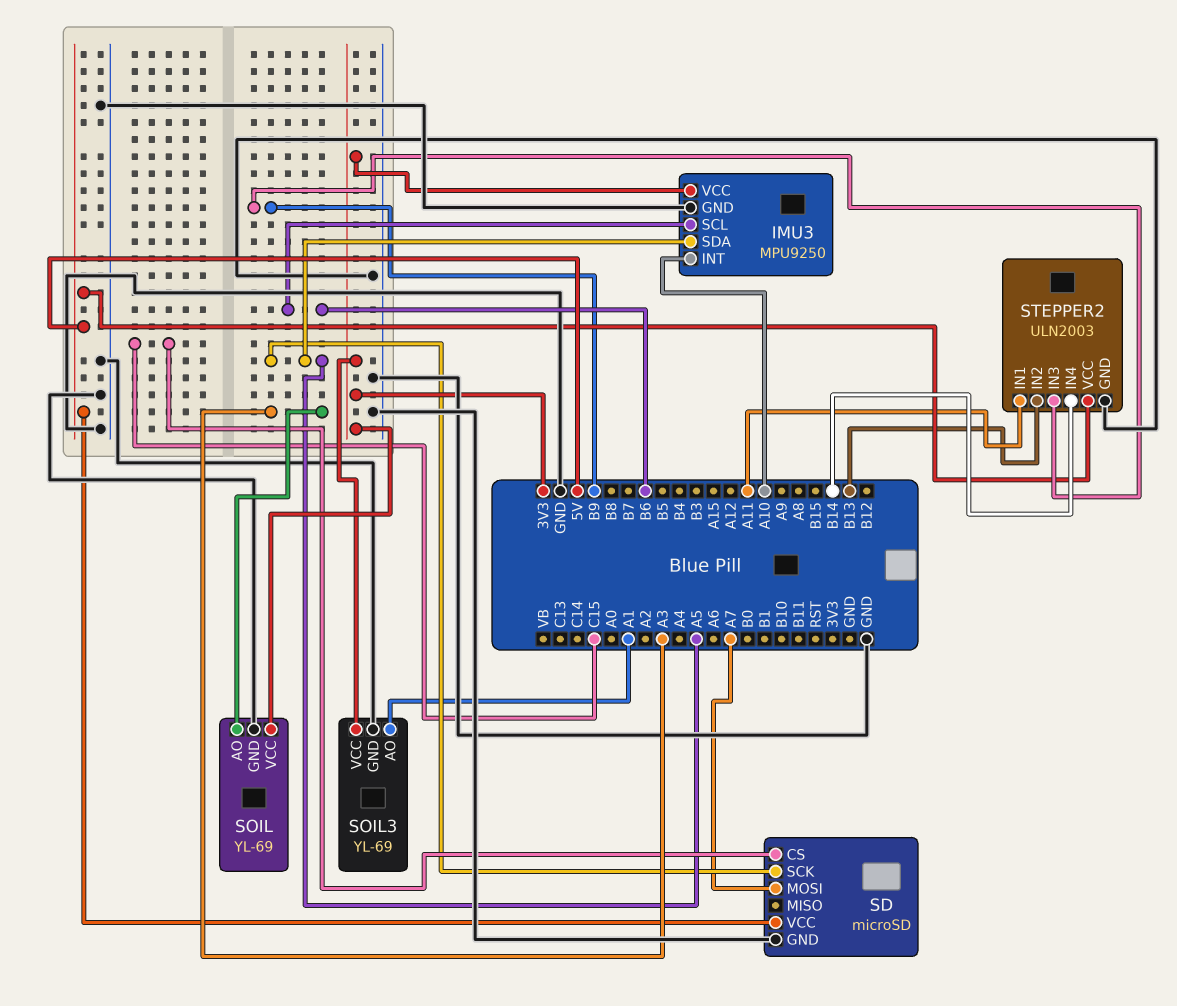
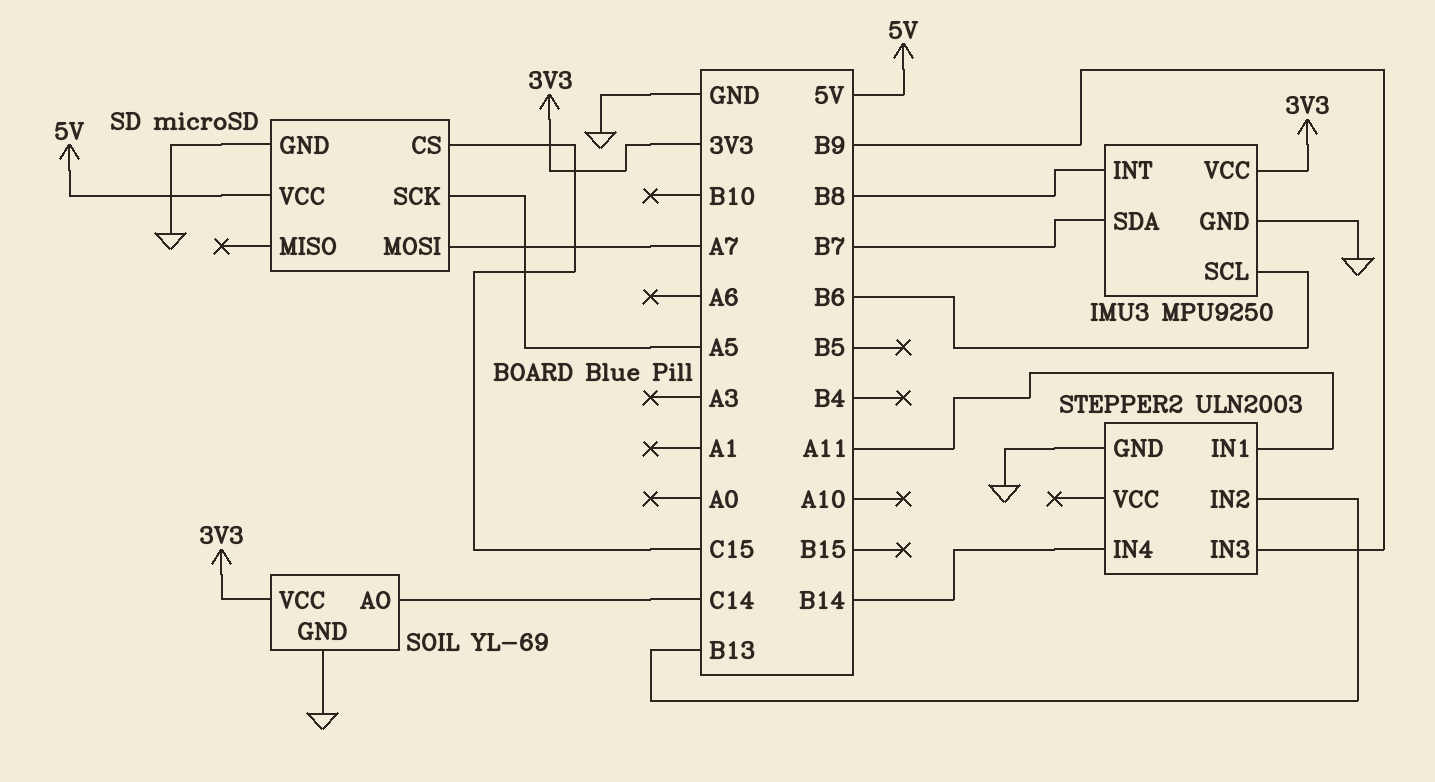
IMU3 pin INT: A10 -> B8
IMU3 pin SDA: A5 -> B7
SOIL pin AO: A3 -> C14
SOIL3: YL-69 -> none
SOIL3 pin AO: A1 -> none
SOIL3 pin GND: GND -> none
SOIL3 pin VCC: 3V3 -> none
STEPPER2 pin VCC: 5V -> none

